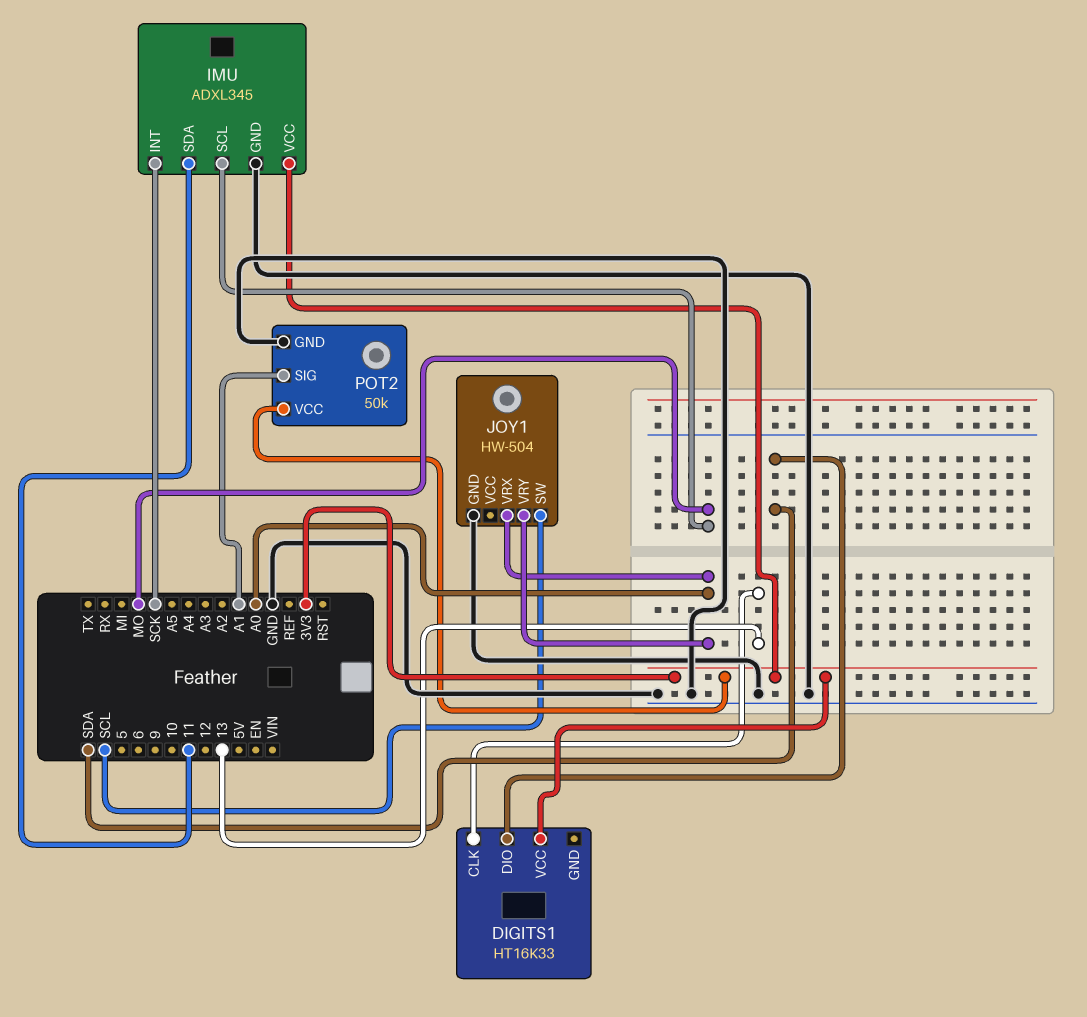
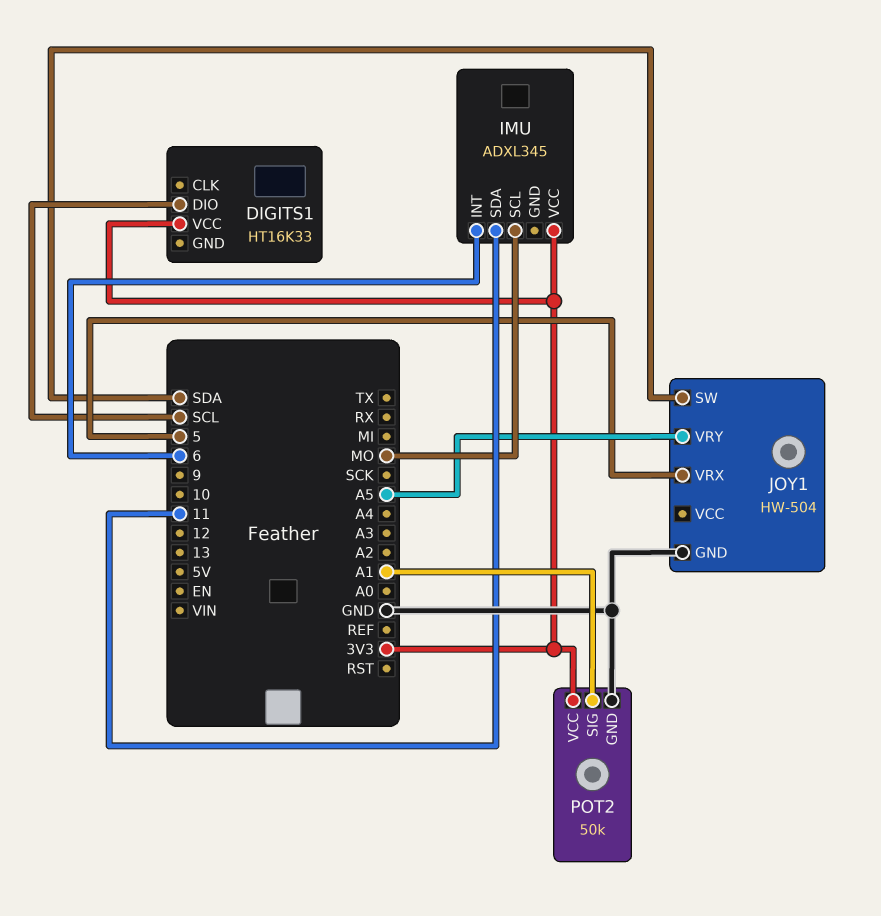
DIGITS1 pin CLK: 13 -> none
DIGITS1 pin DIO: SDA -> SCL
IMU pin GND: GND -> none
IMU pin INT: SCK -> 6
JOY1 pin SW: SCL -> SDA
JOY1 pin VRX: A0 -> 5
JOY1 pin VRY: A0 -> A5

